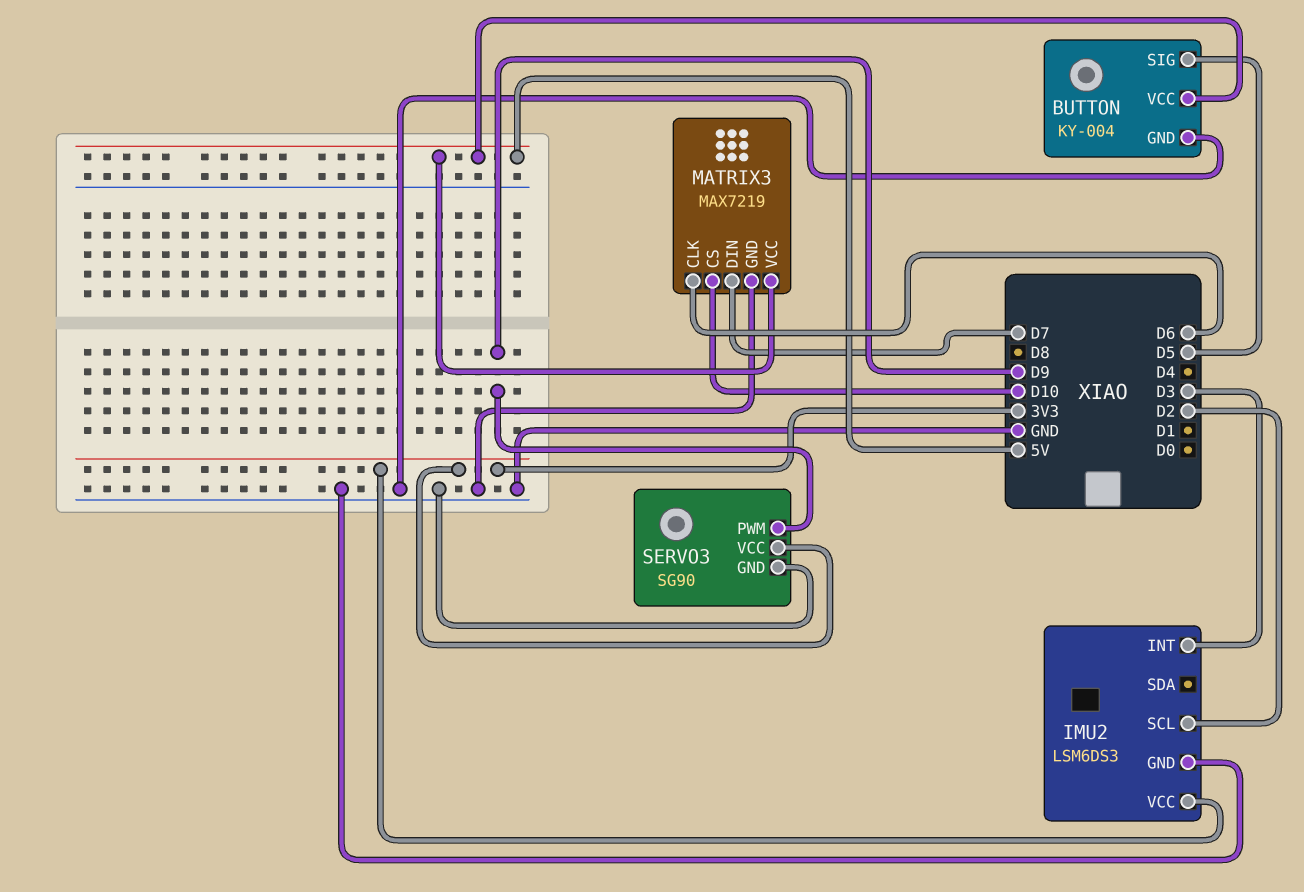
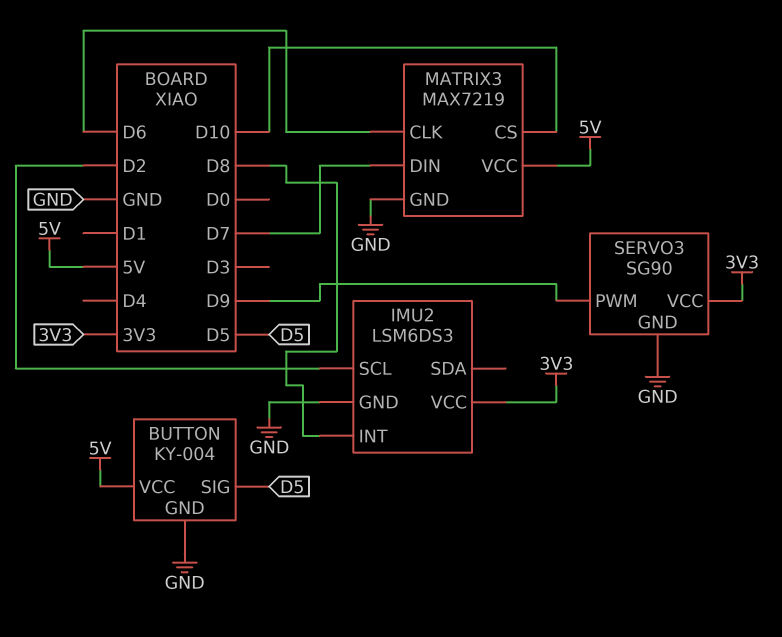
IMU2 pin INT: D3 -> D8

